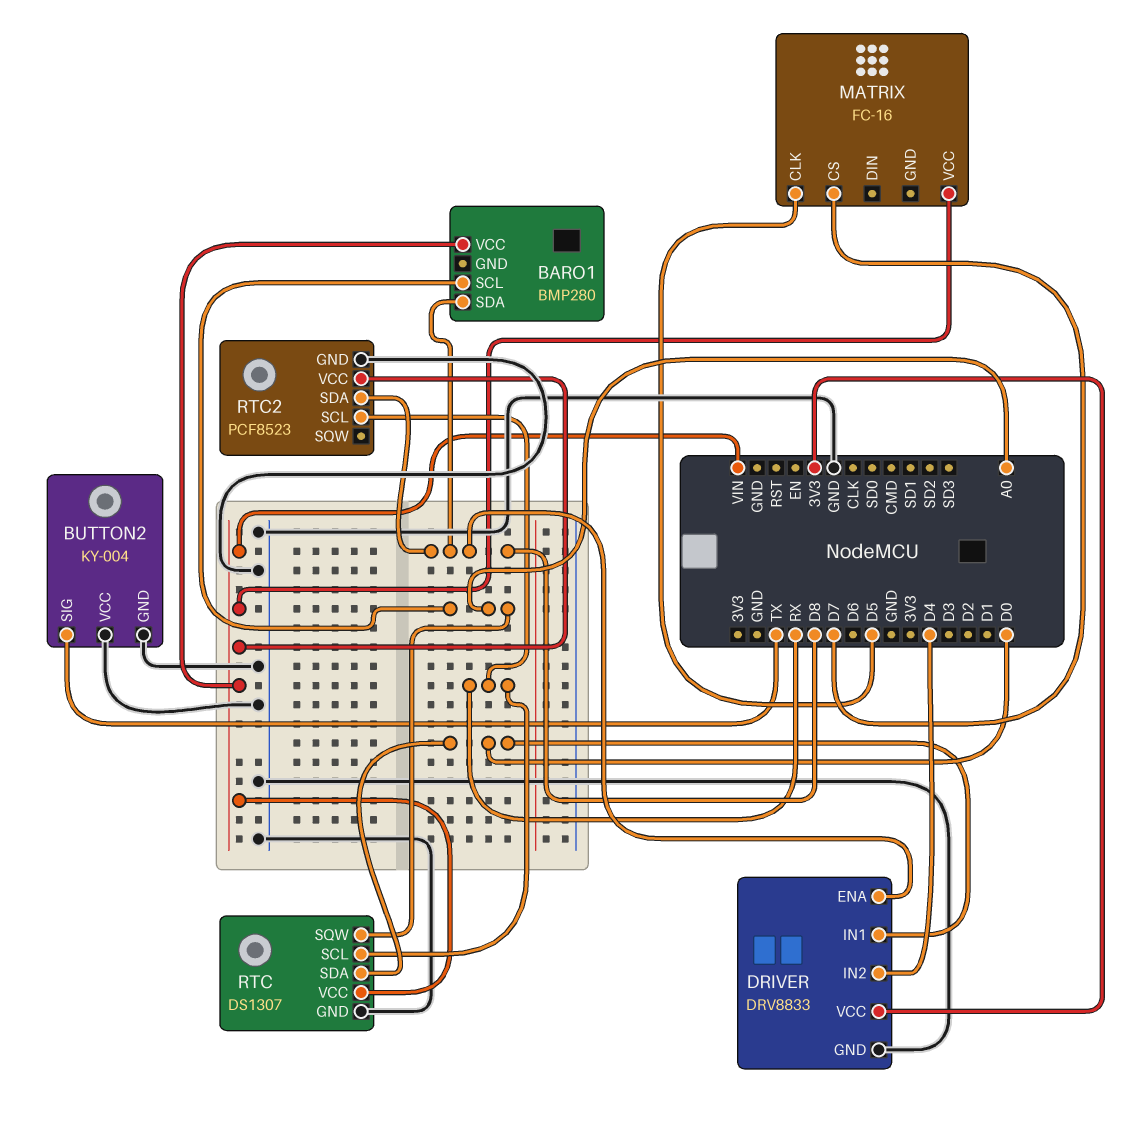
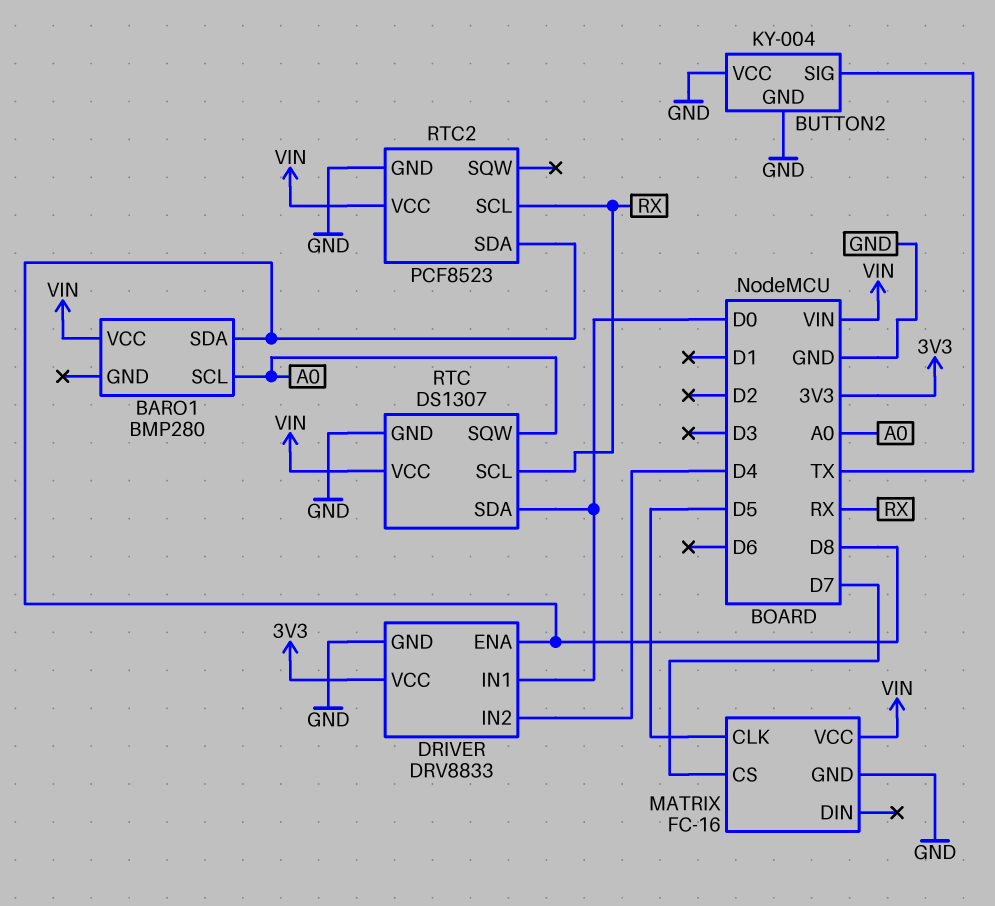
MATRIX pin GND: none -> GND

